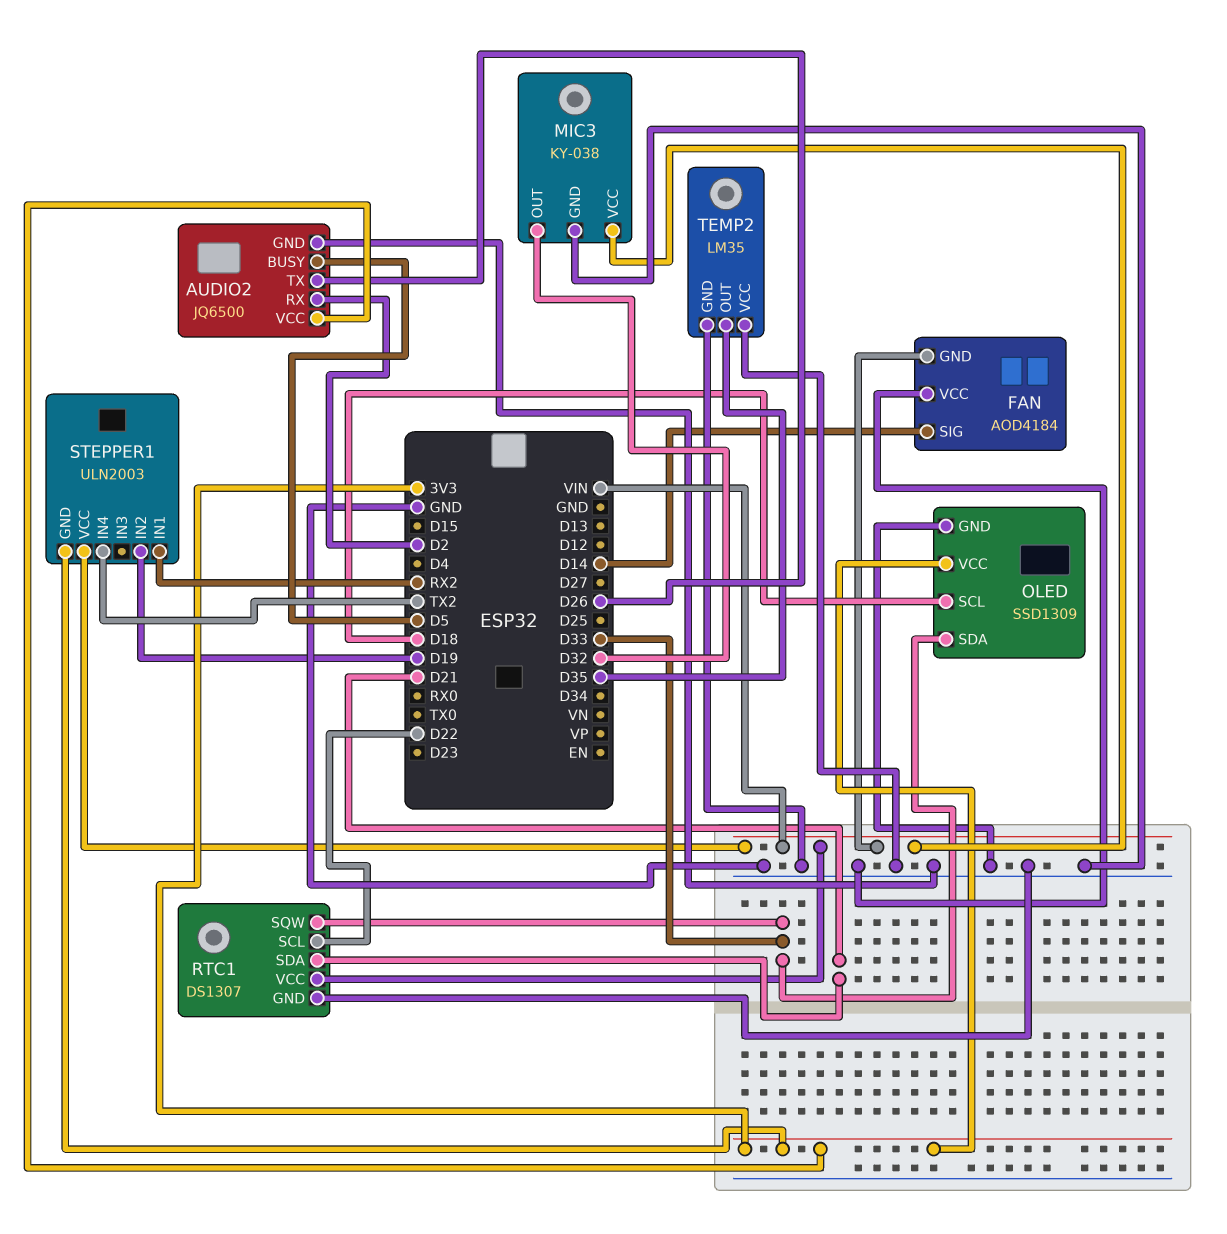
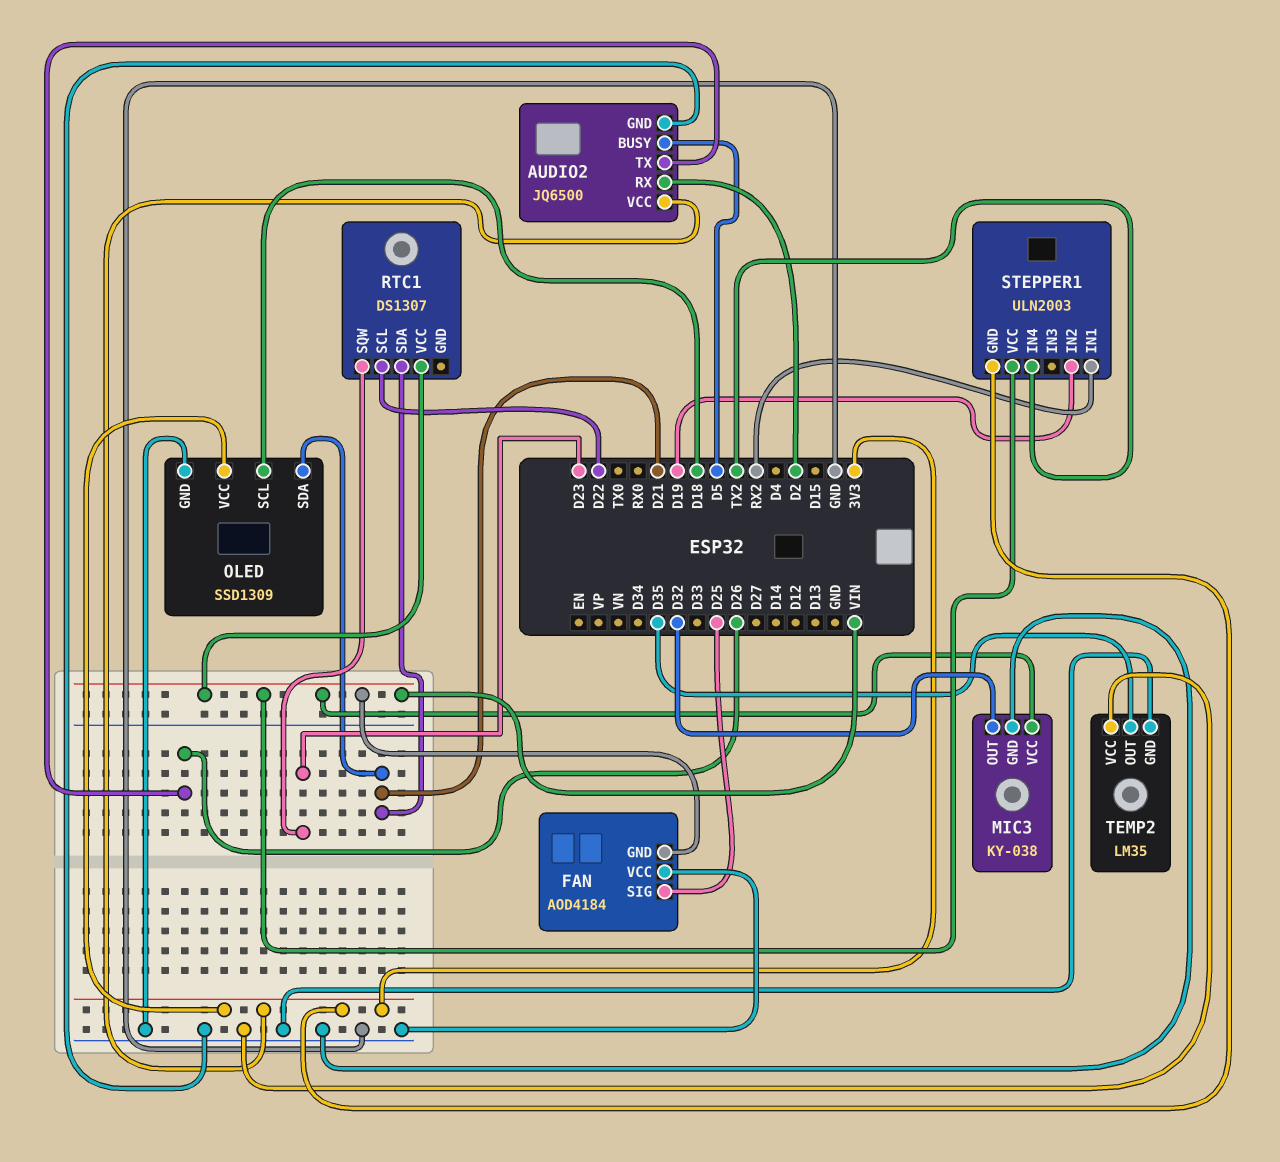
FAN pin SIG: D14 -> D25
OLED pin SDA: D33 -> D21
RTC1 pin GND: GND -> none
RTC1 pin SQW: D33 -> D23

